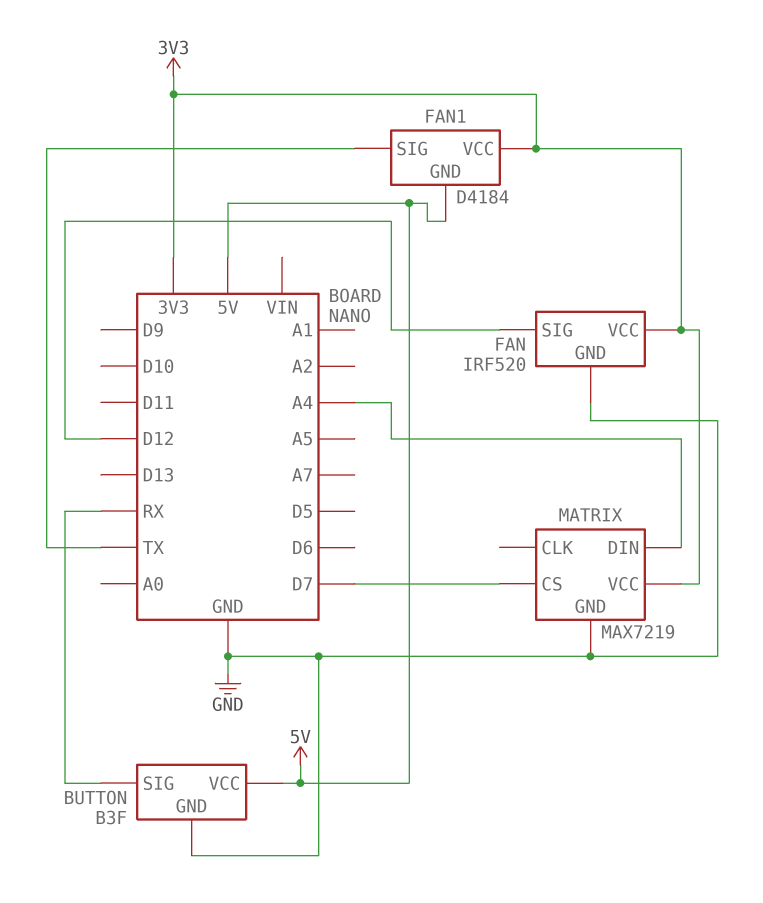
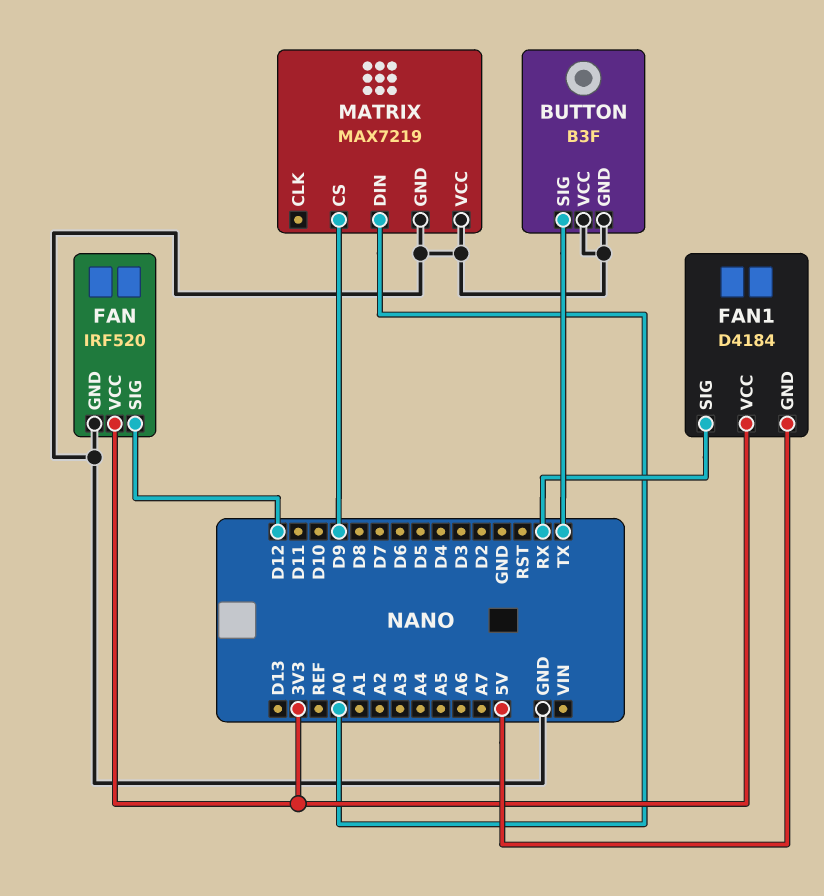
BUTTON pin SIG: RX -> TX
BUTTON pin VCC: 5V -> GND
FAN1 pin SIG: TX -> RX
MATRIX pin CS: D7 -> D9
MATRIX pin DIN: A4 -> A0
MATRIX pin VCC: 3V3 -> GND

